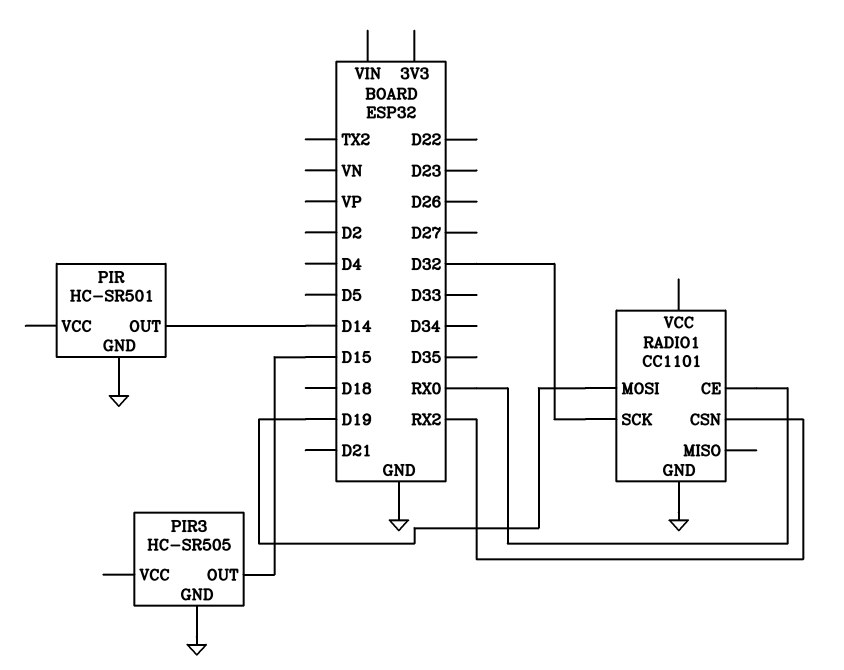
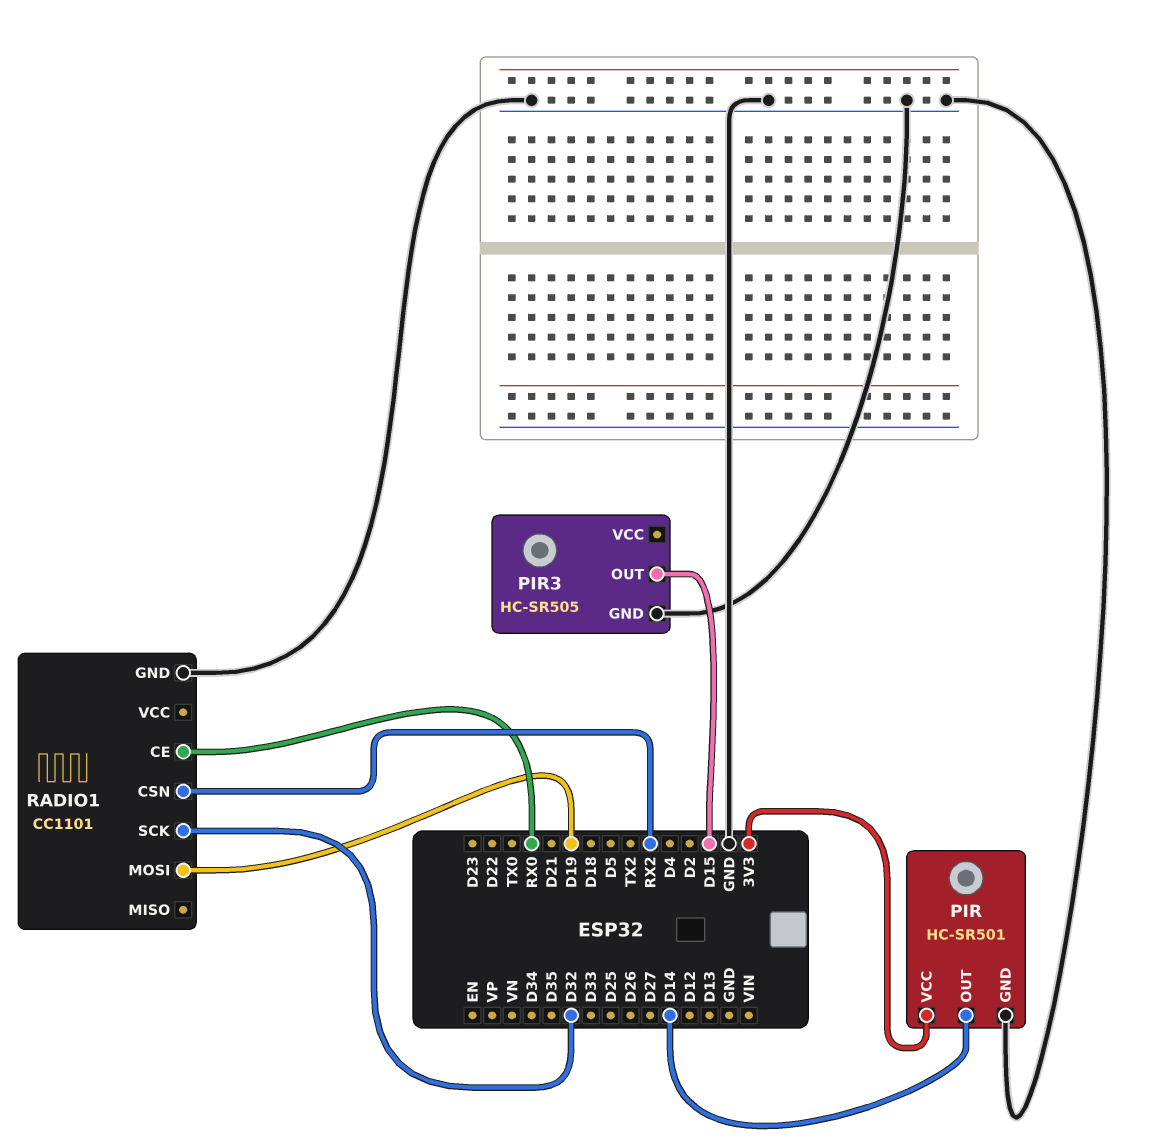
PIR pin VCC: none -> 3V3

